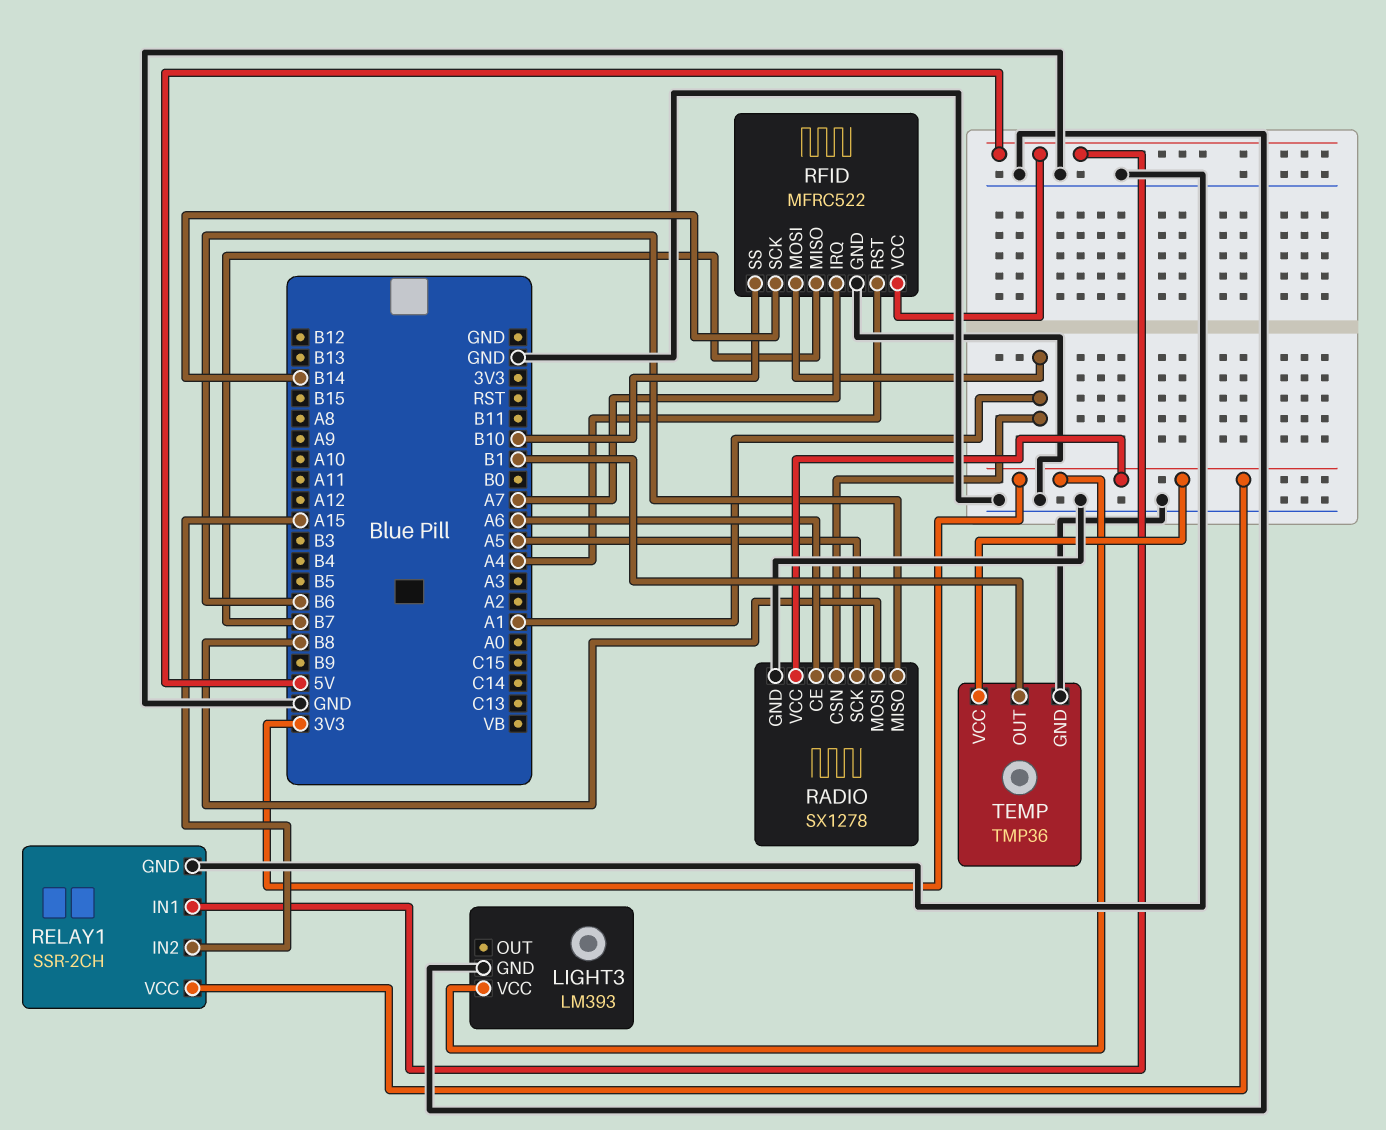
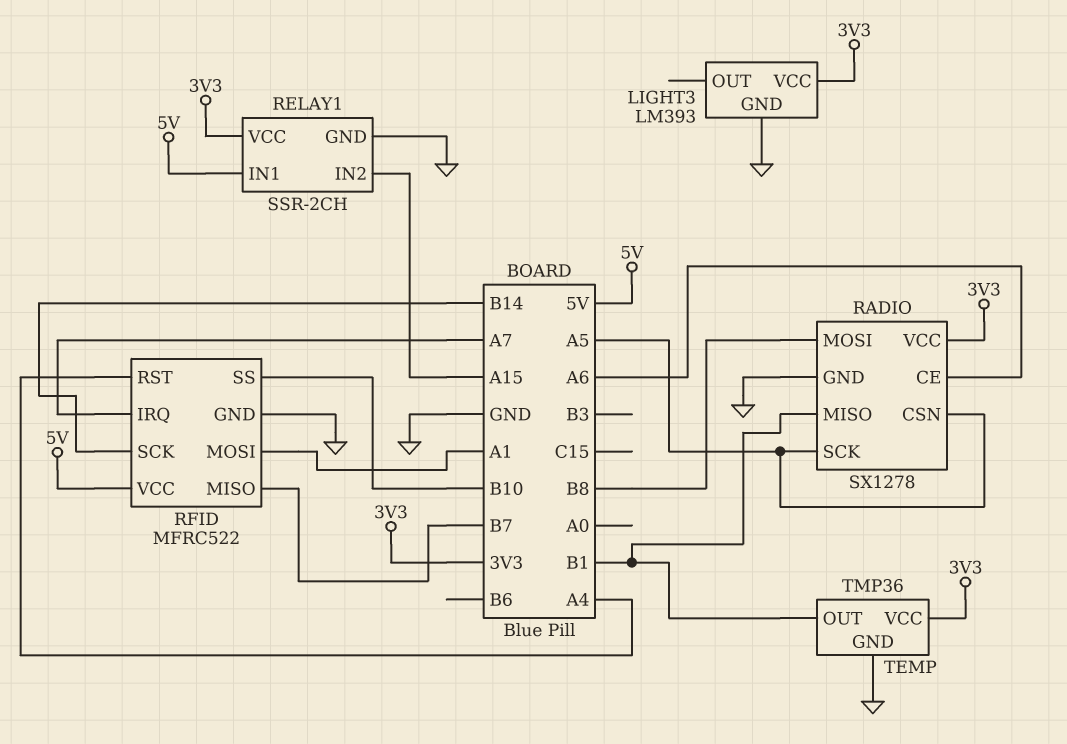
RADIO pin CSN: A1 -> A5
RADIO pin MISO: B6 -> B1

